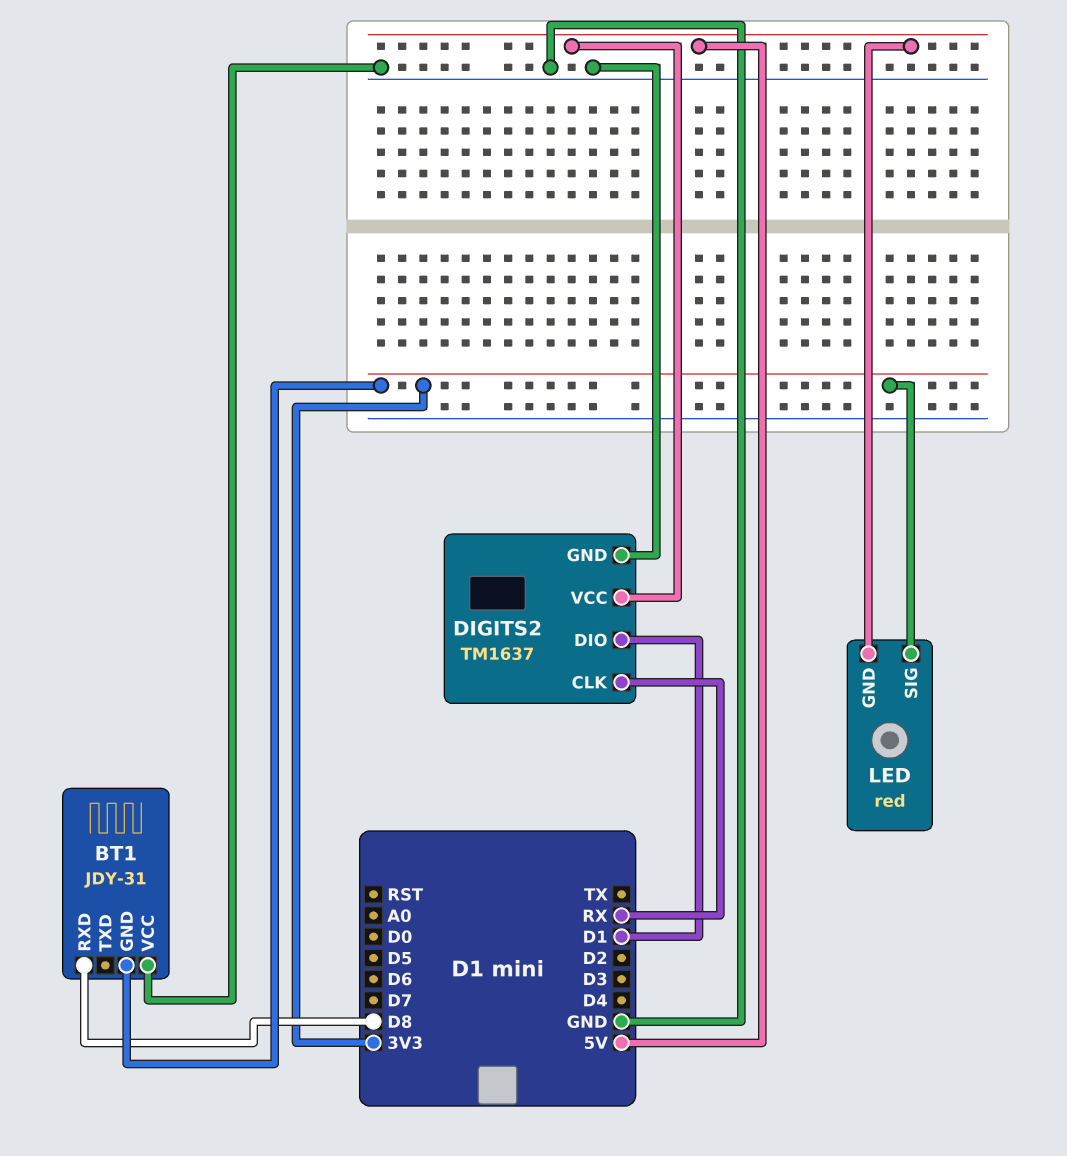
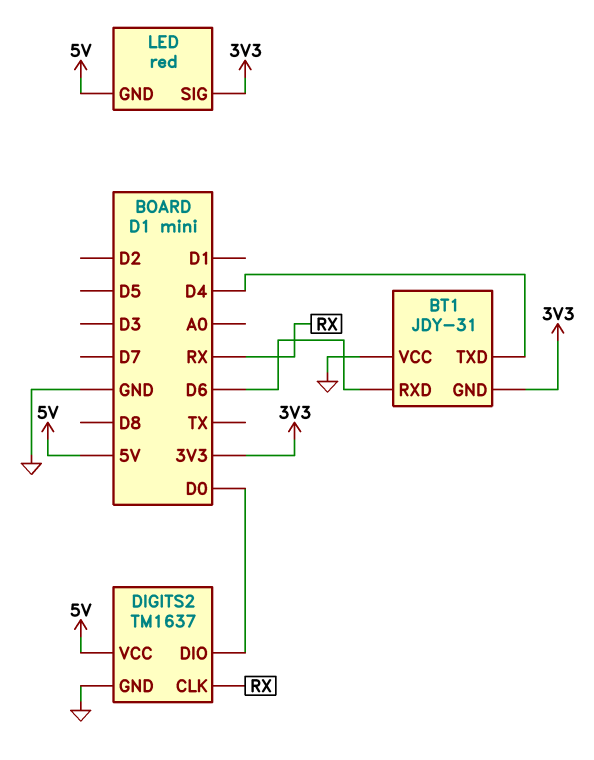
BT1 pin RXD: D8 -> D6
BT1 pin TXD: none -> D4
DIGITS2 pin DIO: D1 -> D0

